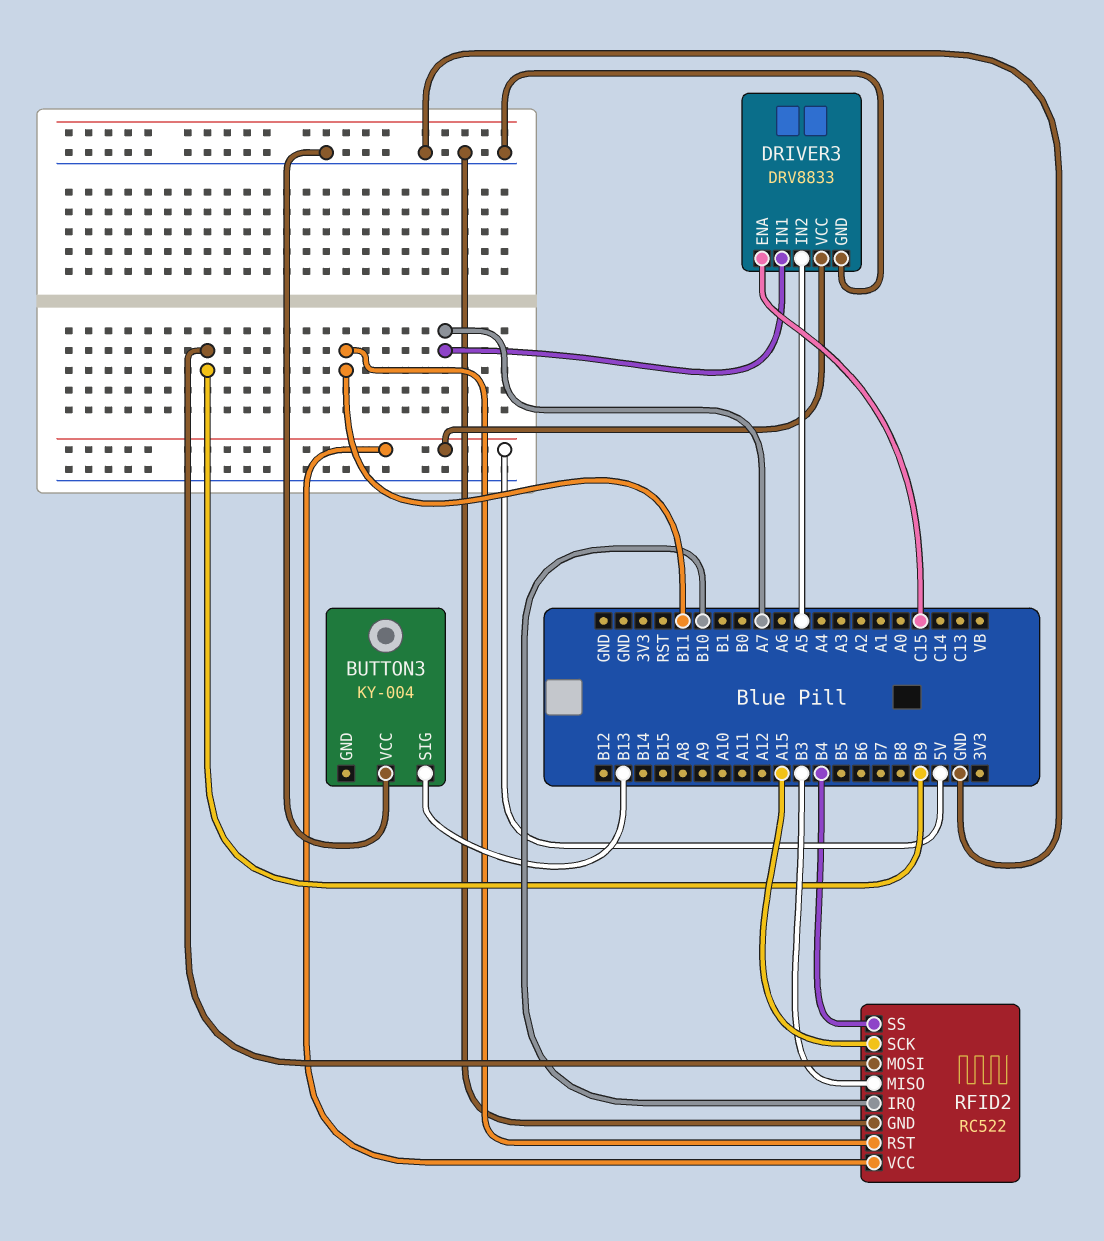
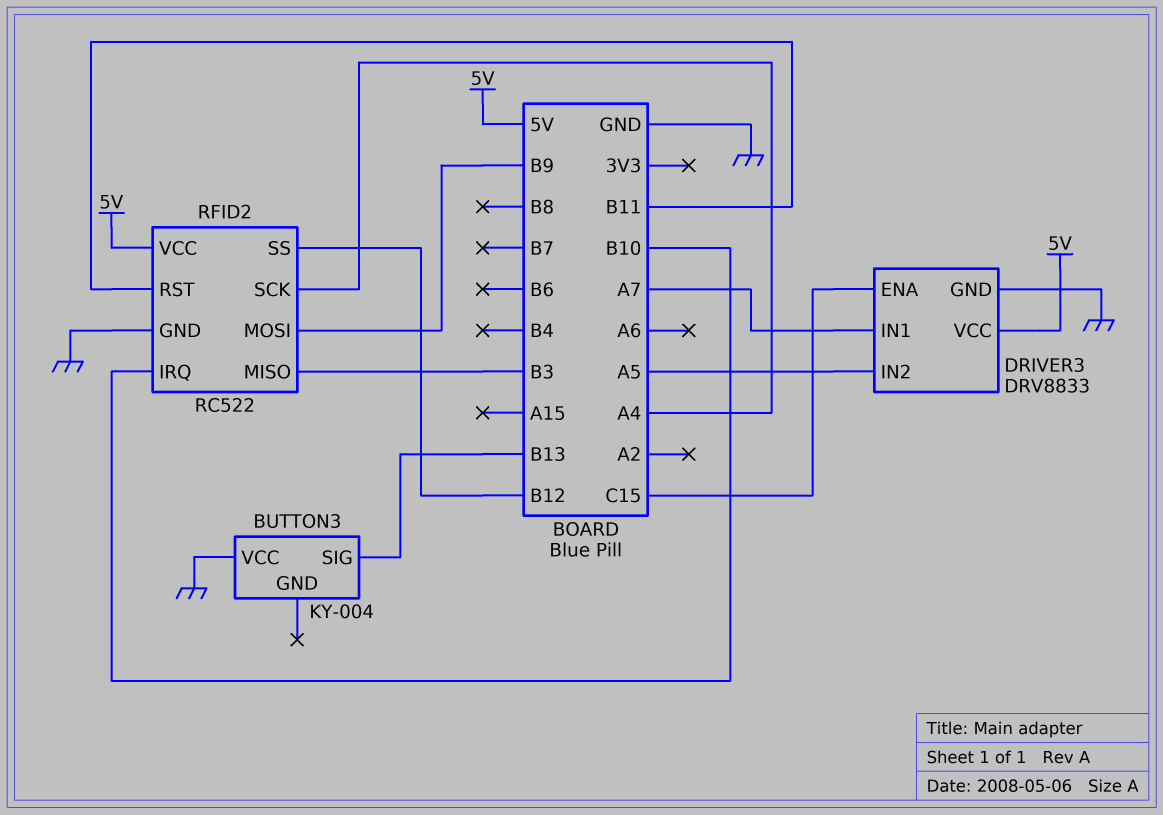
RFID2 pin SCK: A15 -> A4
RFID2 pin SS: B4 -> B12

